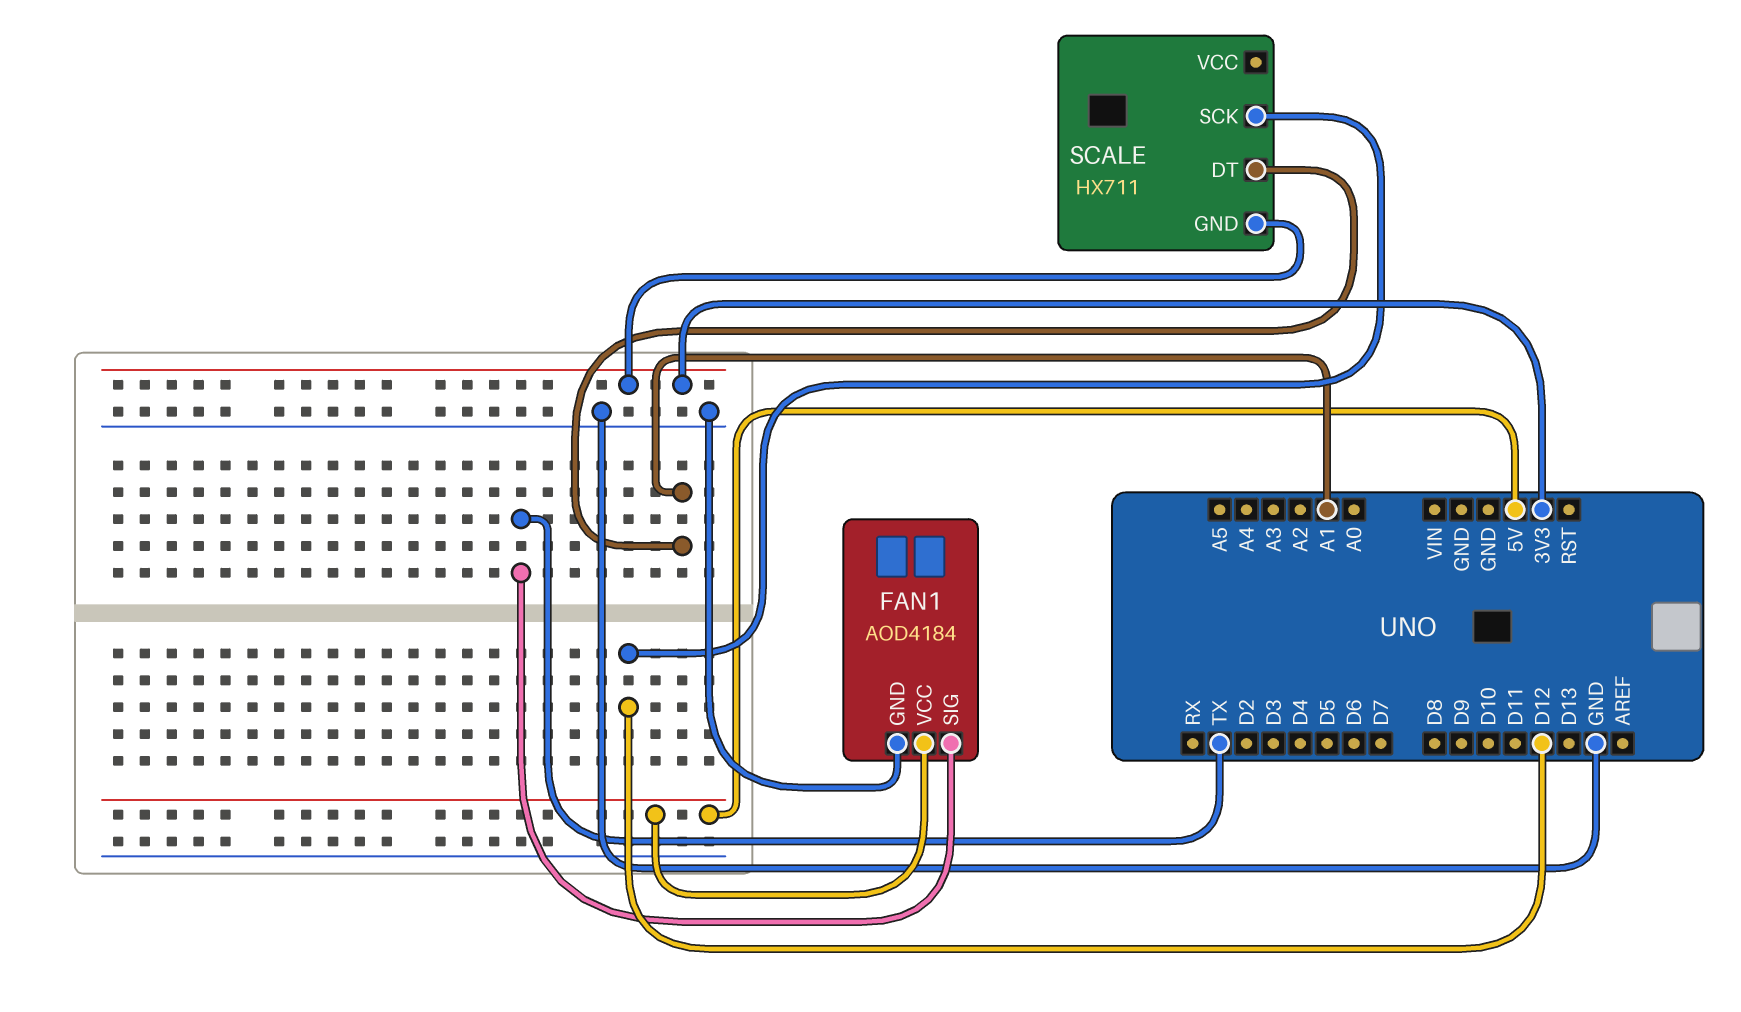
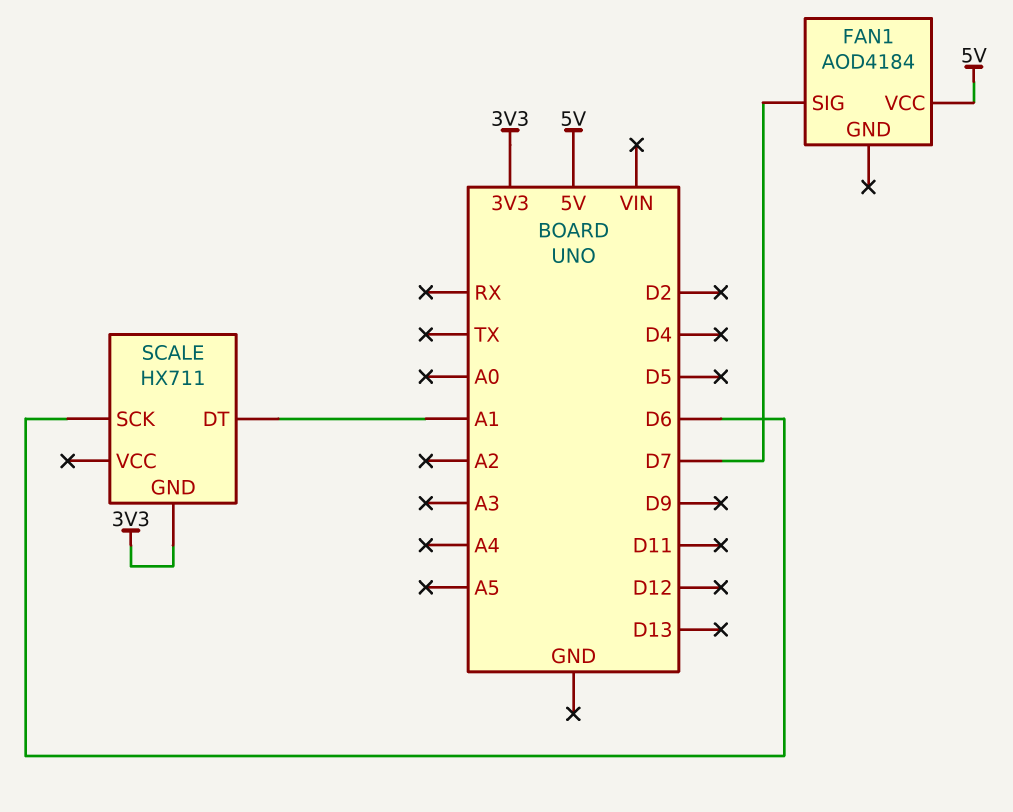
FAN1 pin GND: GND -> none
FAN1 pin SIG: TX -> D7
SCALE pin SCK: D12 -> D6

